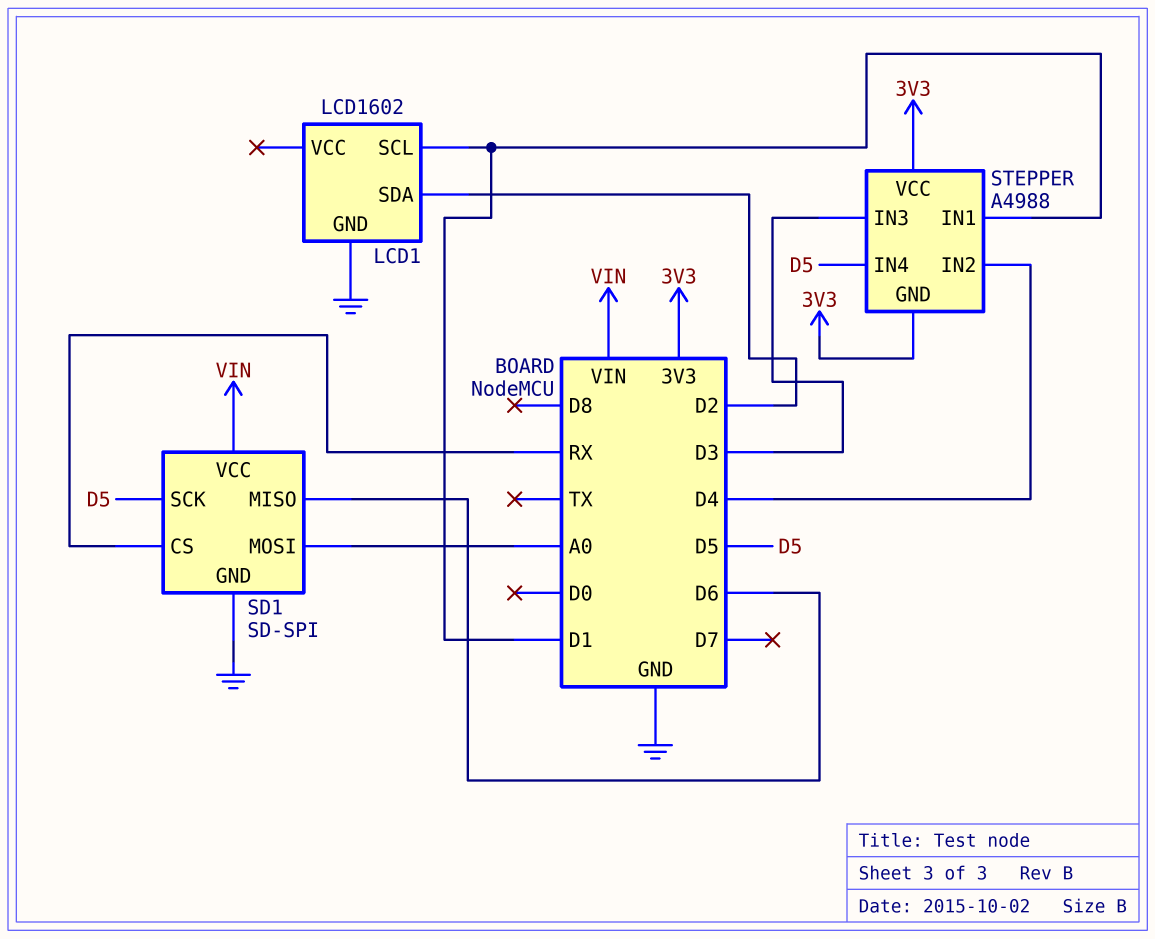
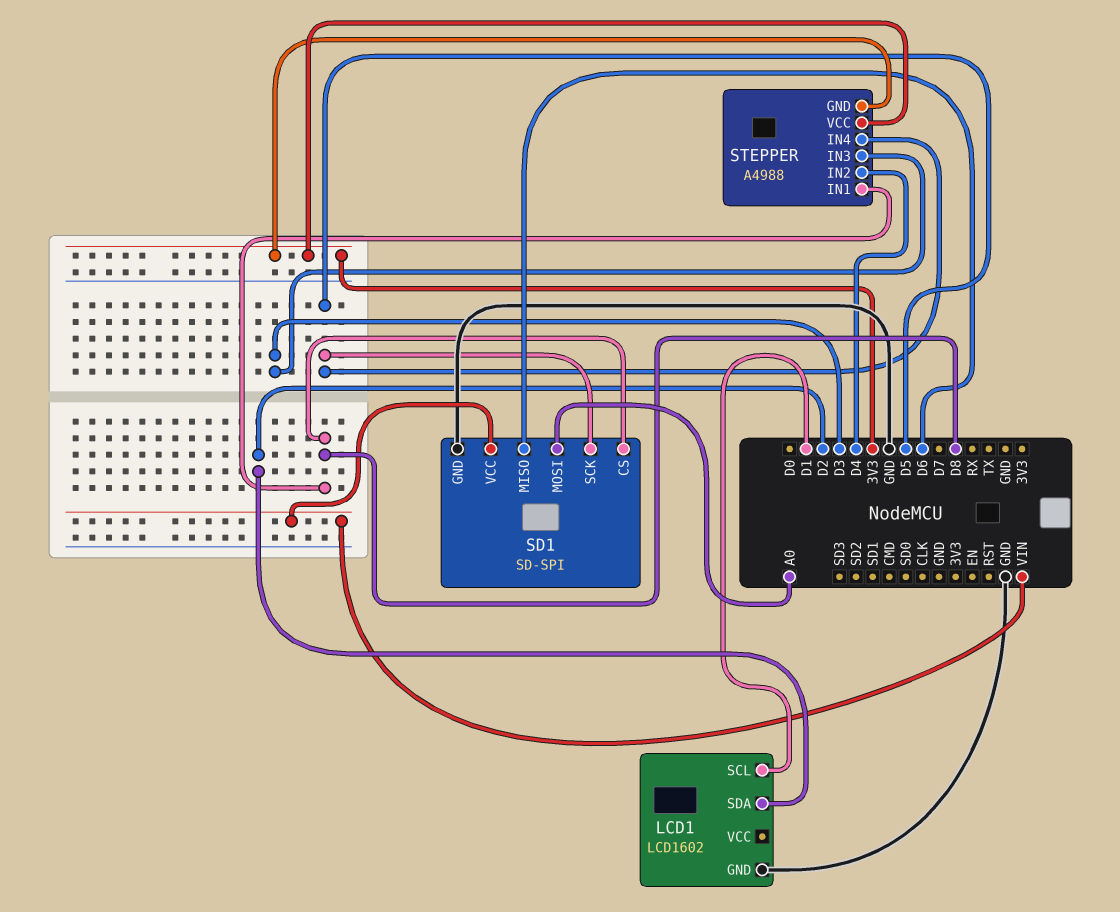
SD1 pin CS: RX -> D8
STEPPER pin IN1: D1 -> D8

